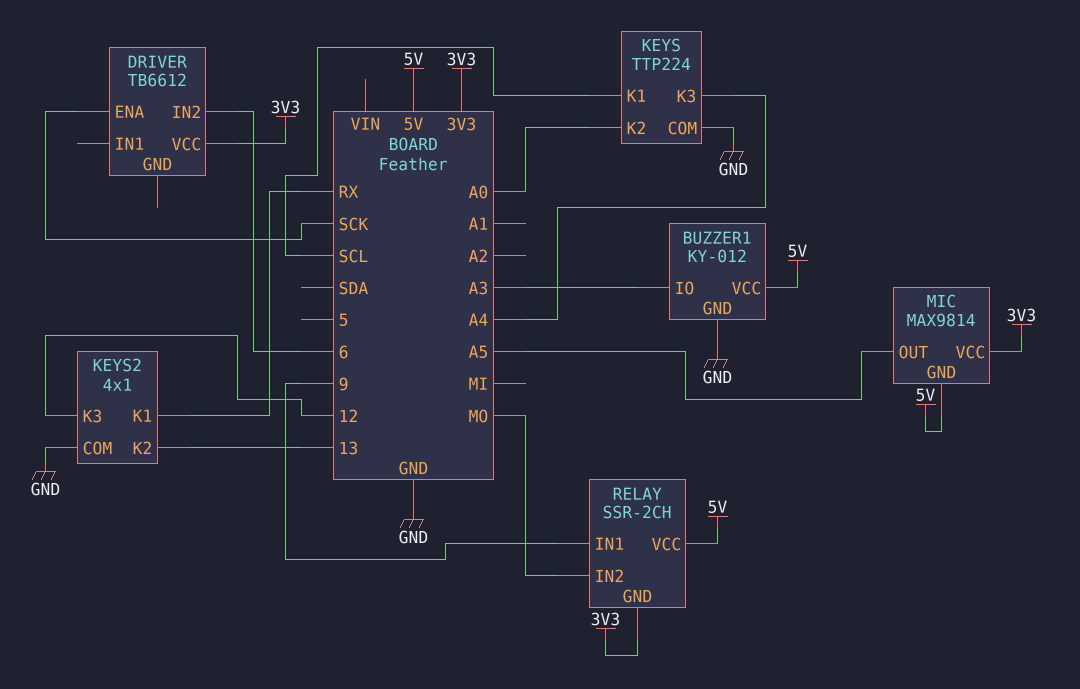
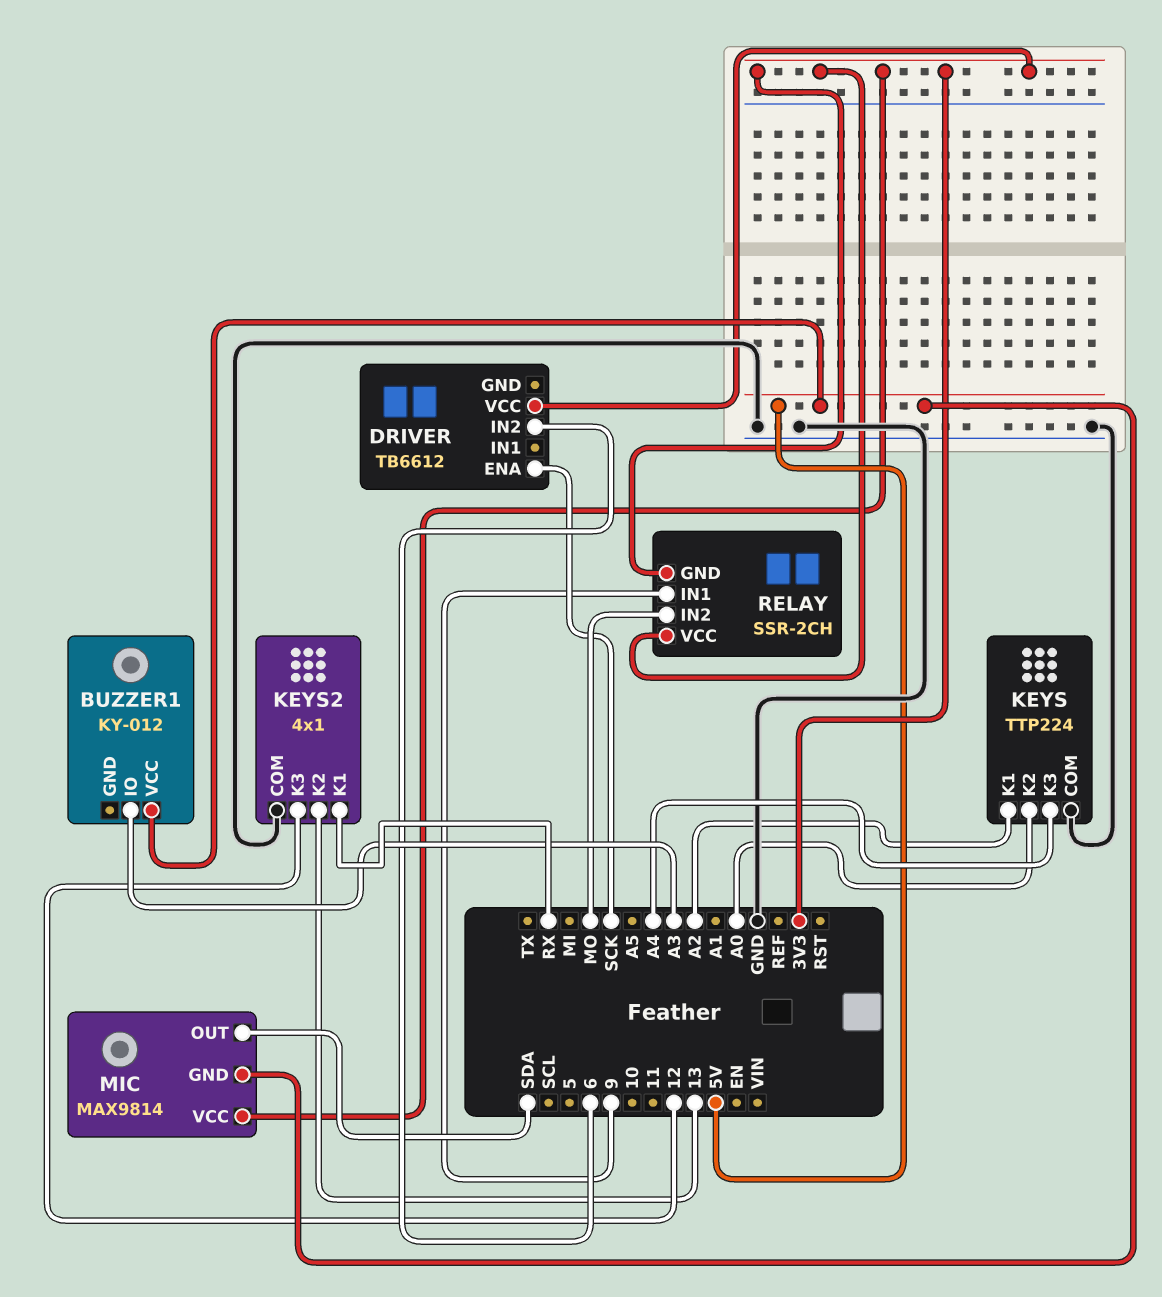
BUZZER1 pin GND: GND -> none
KEYS pin K1: SCL -> A2
MIC pin OUT: A5 -> SDA
RELAY pin VCC: 5V -> 3V3

